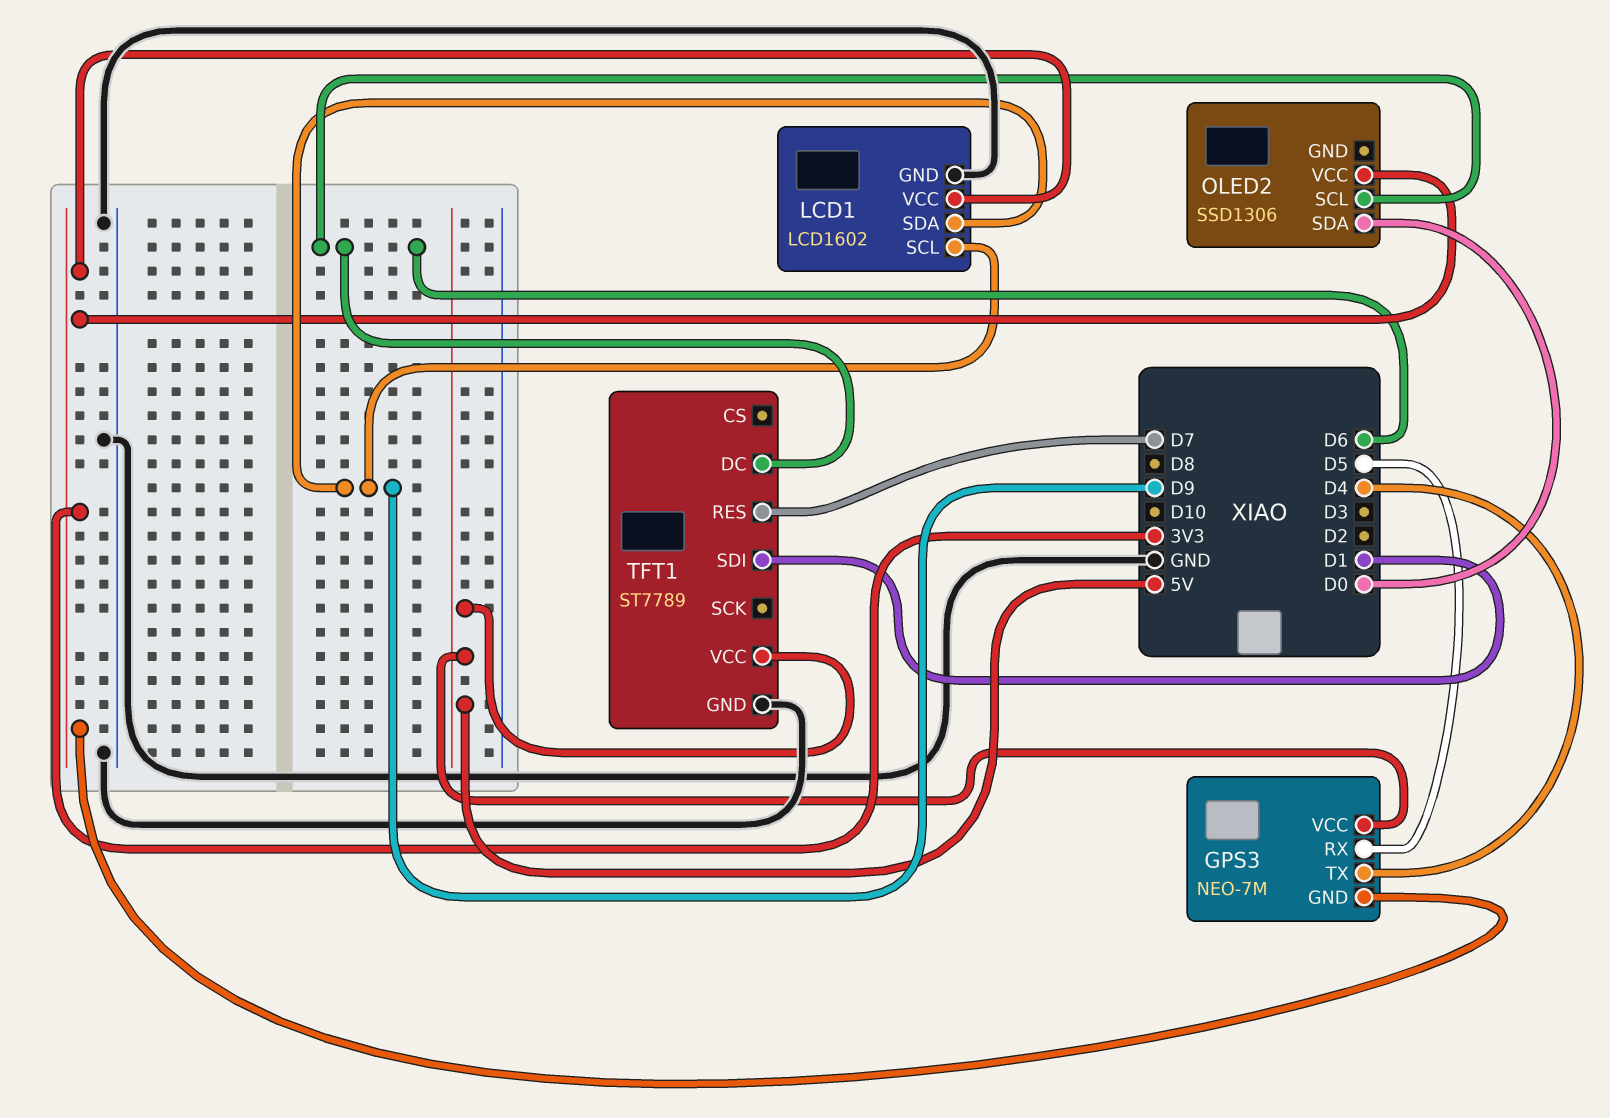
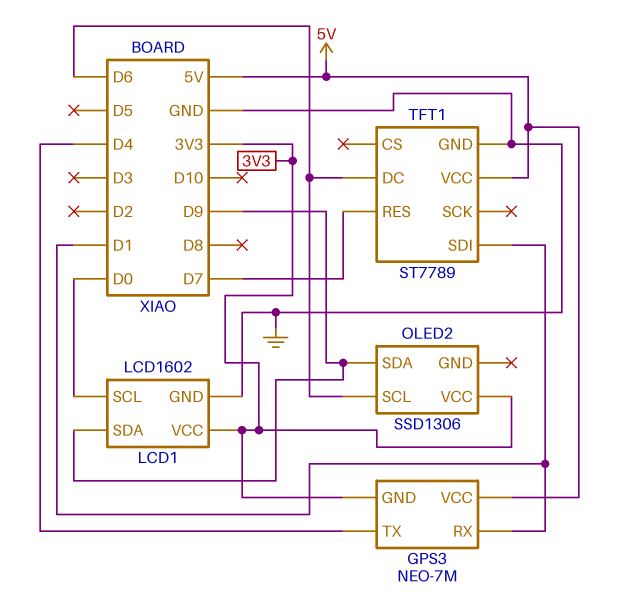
GPS3 pin RX: D5 -> D1
LCD1 pin SCL: D9 -> D0
OLED2 pin SDA: D0 -> D9

